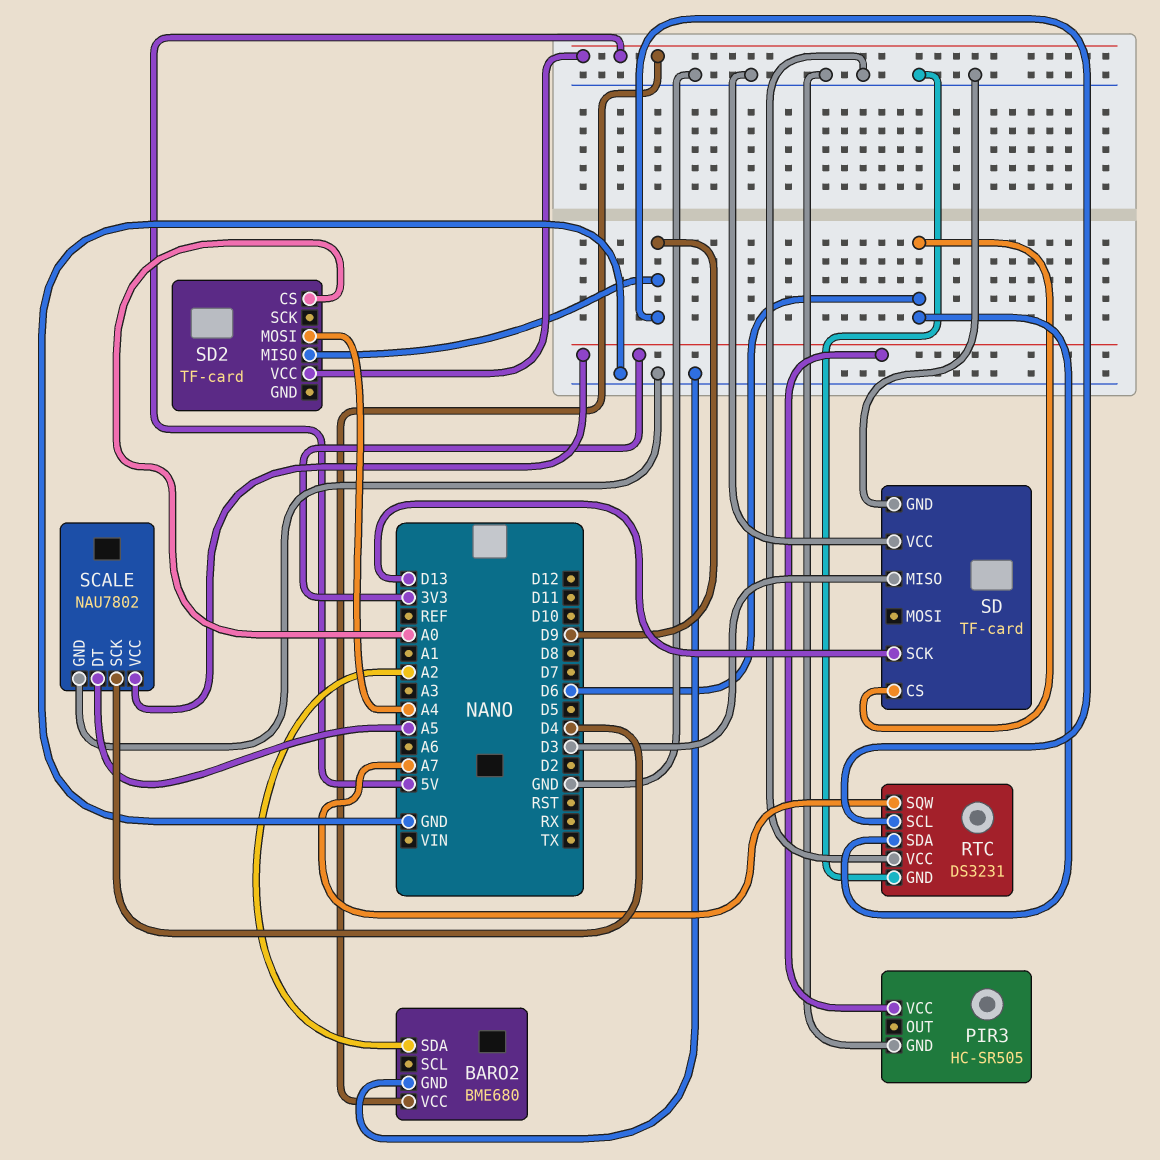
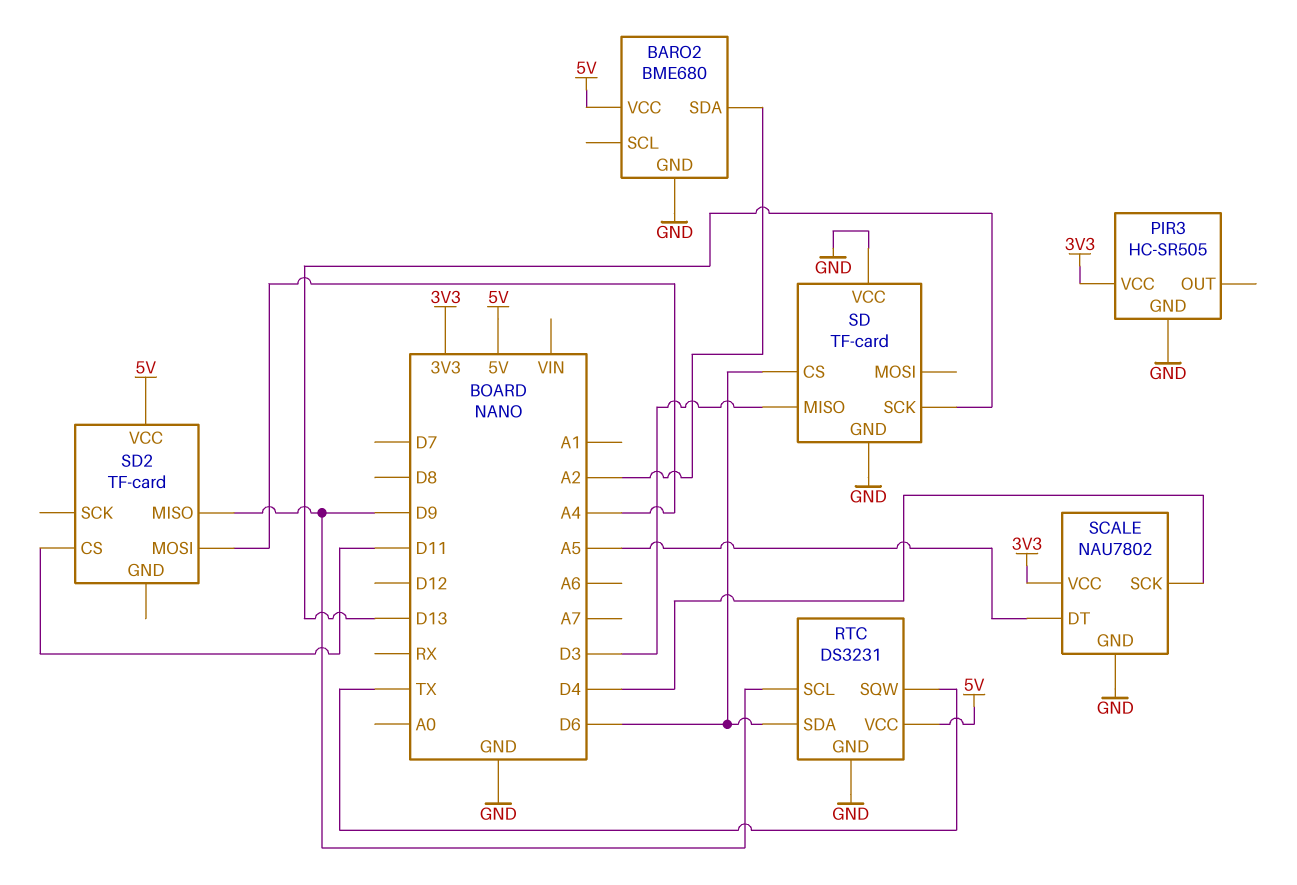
RTC pin SQW: A7 -> TX
RTC pin VCC: GND -> 5V
SD2 pin CS: A0 -> D11

